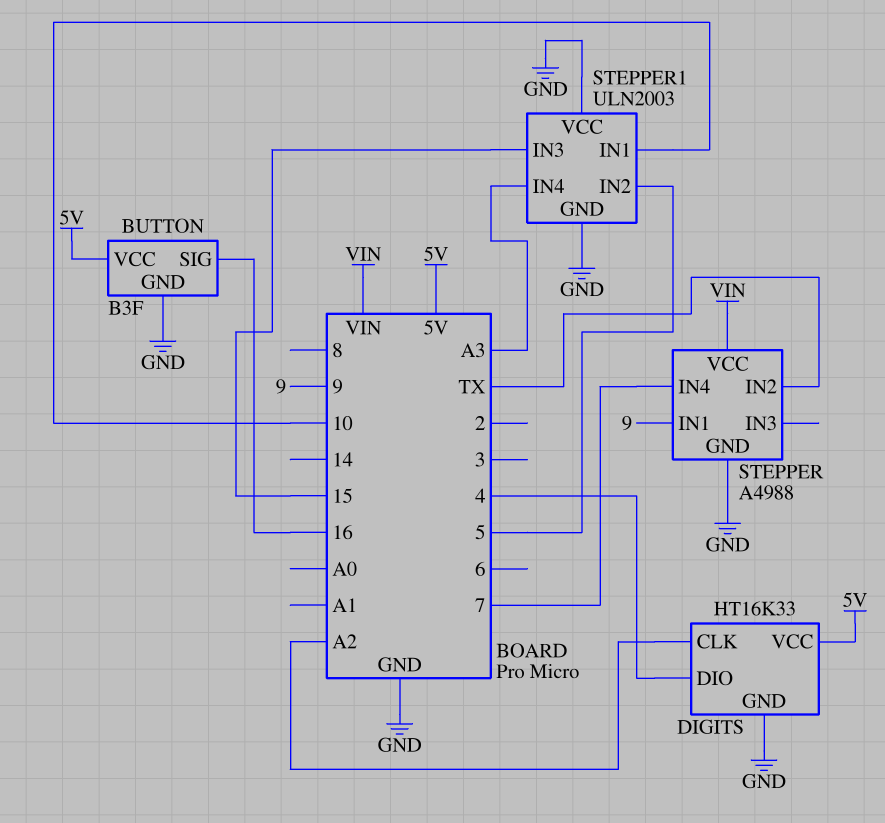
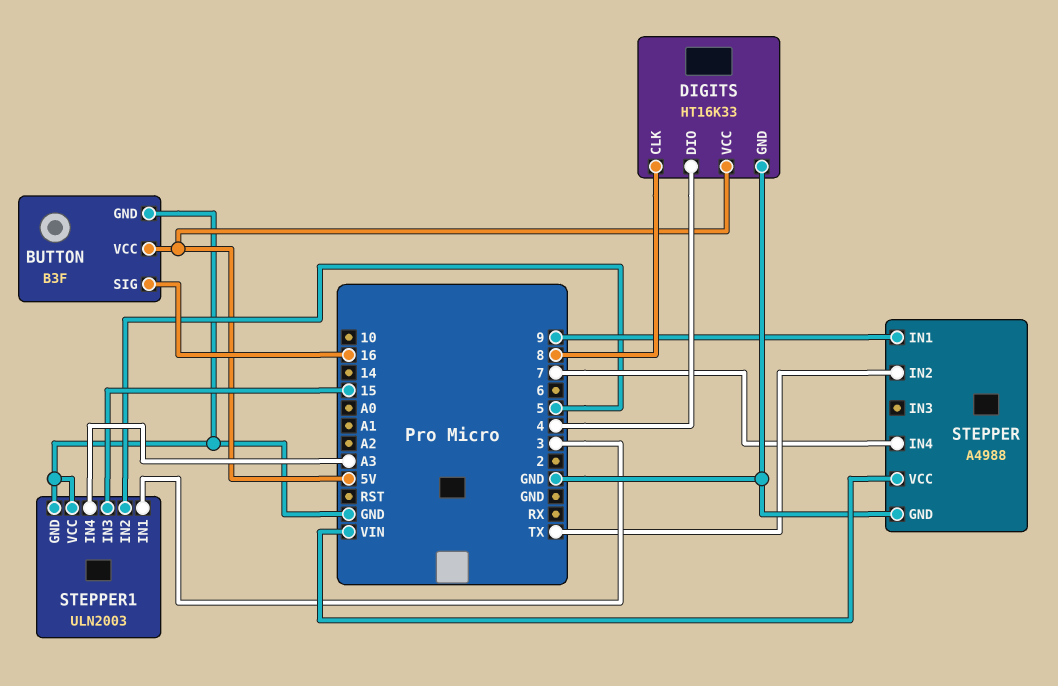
DIGITS pin CLK: A2 -> 8
STEPPER1 pin IN1: 10 -> 3

